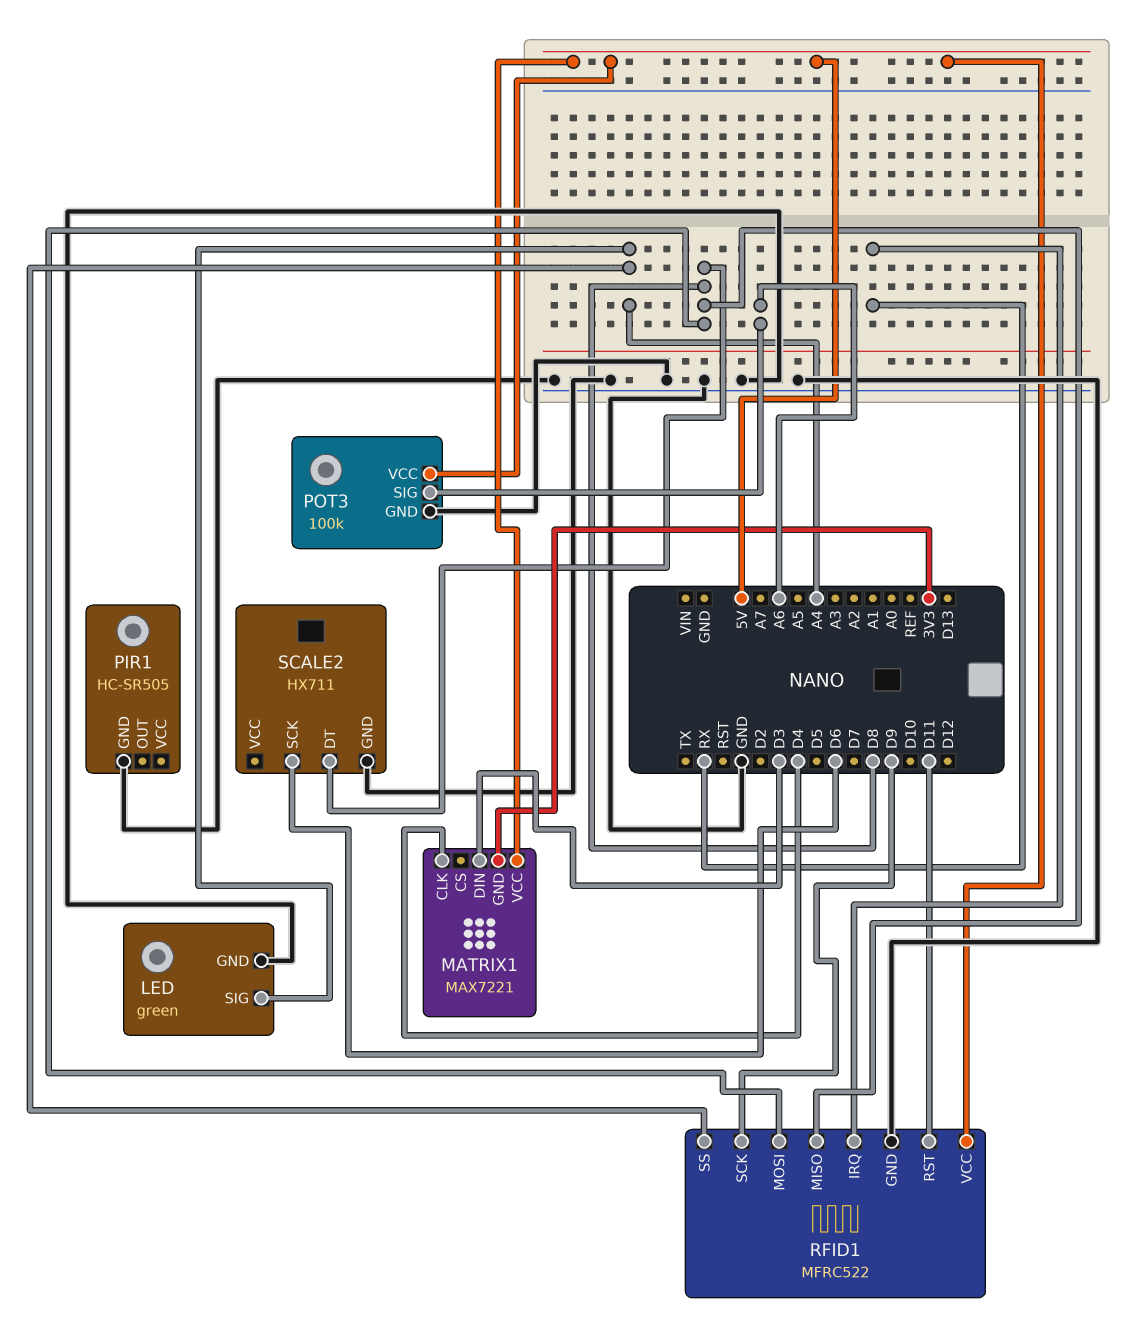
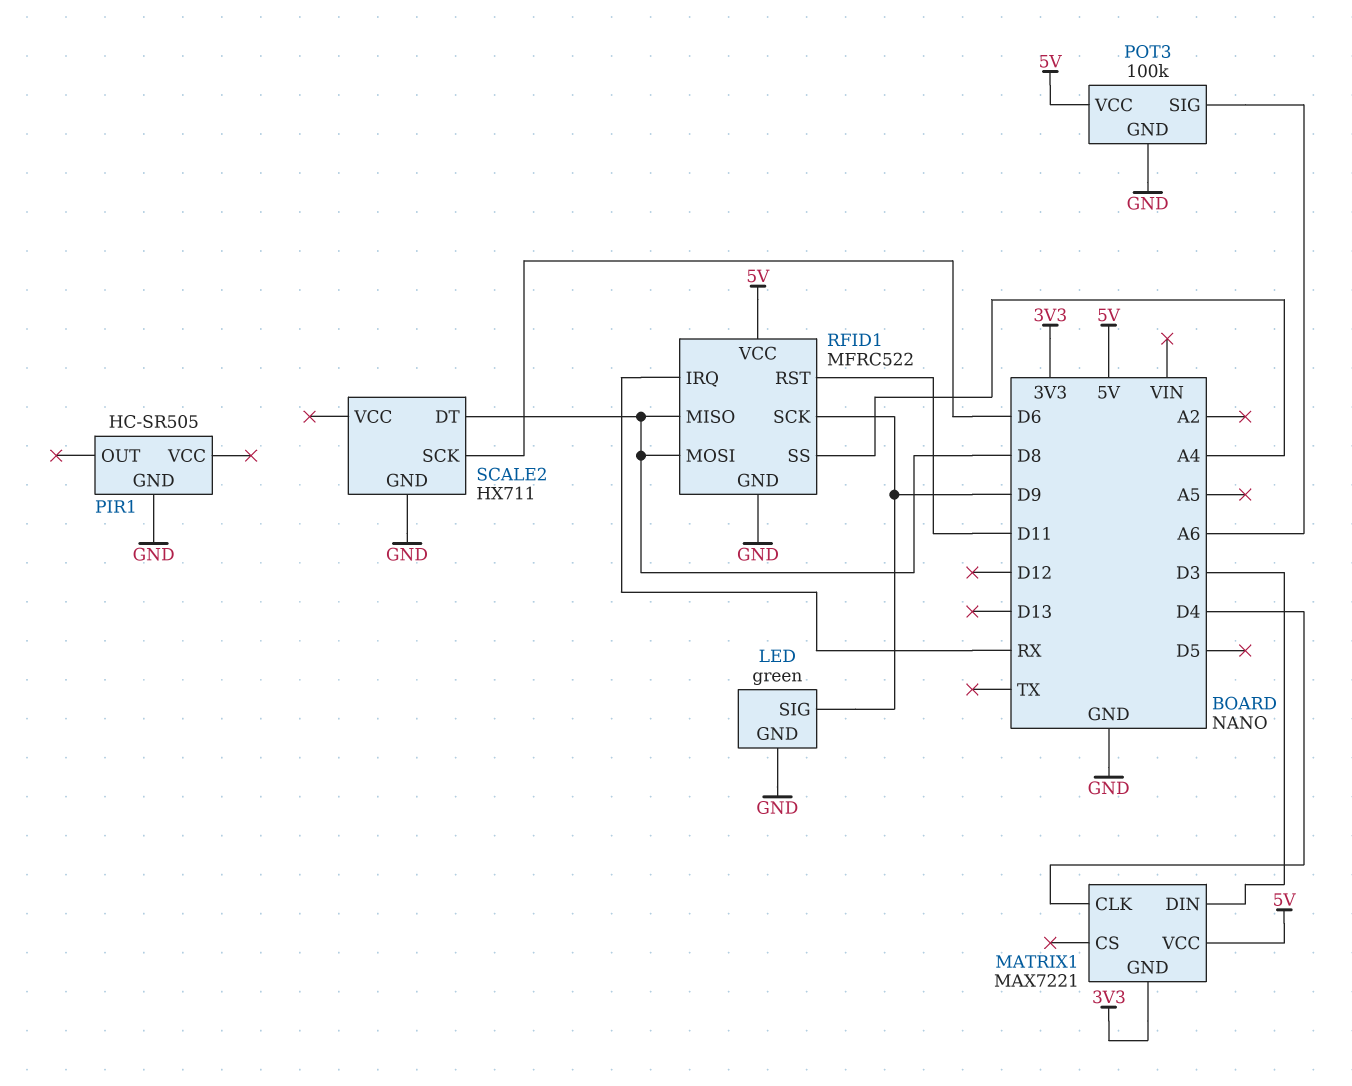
LED pin SIG: A4 -> D9

